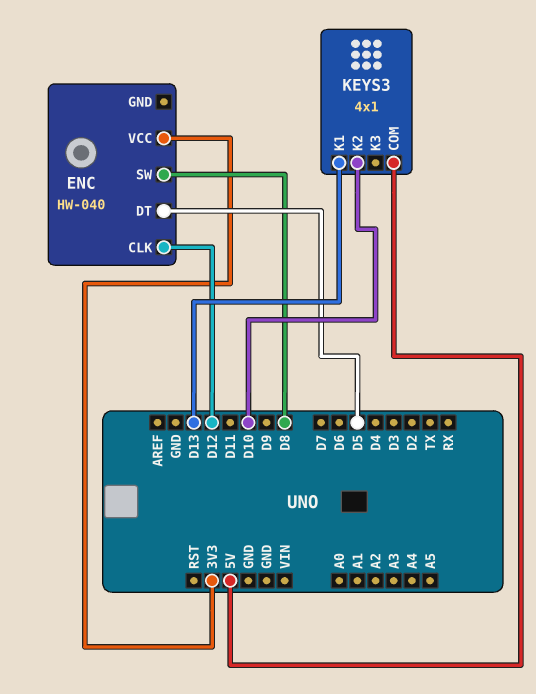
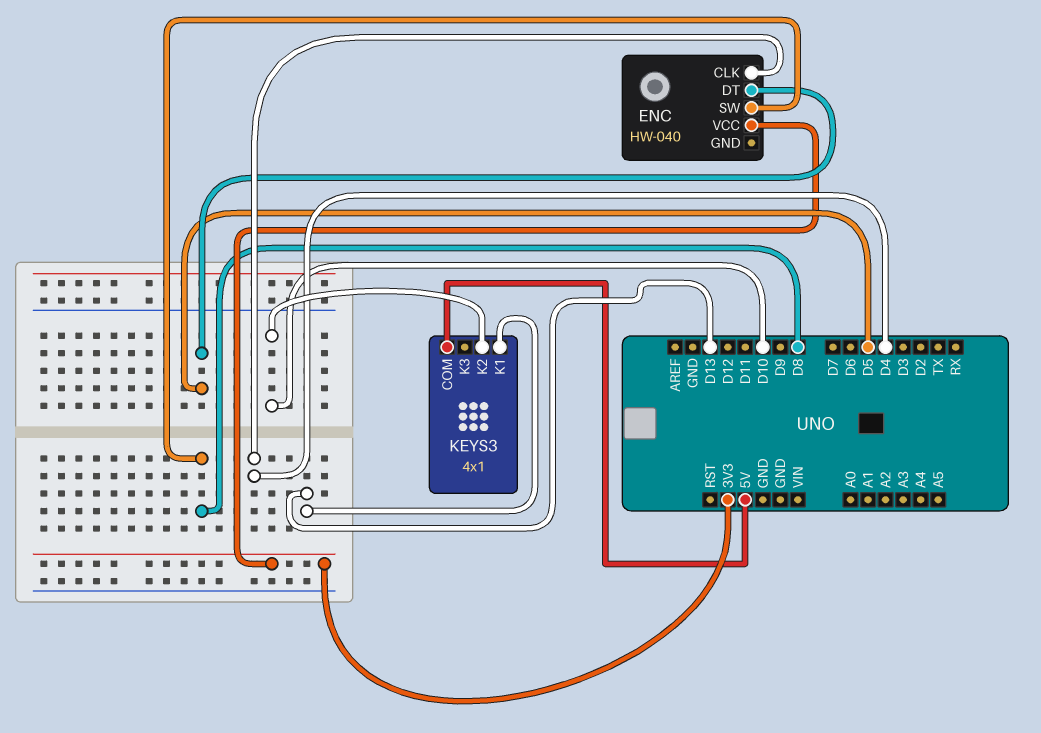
ENC pin CLK: D12 -> D4

